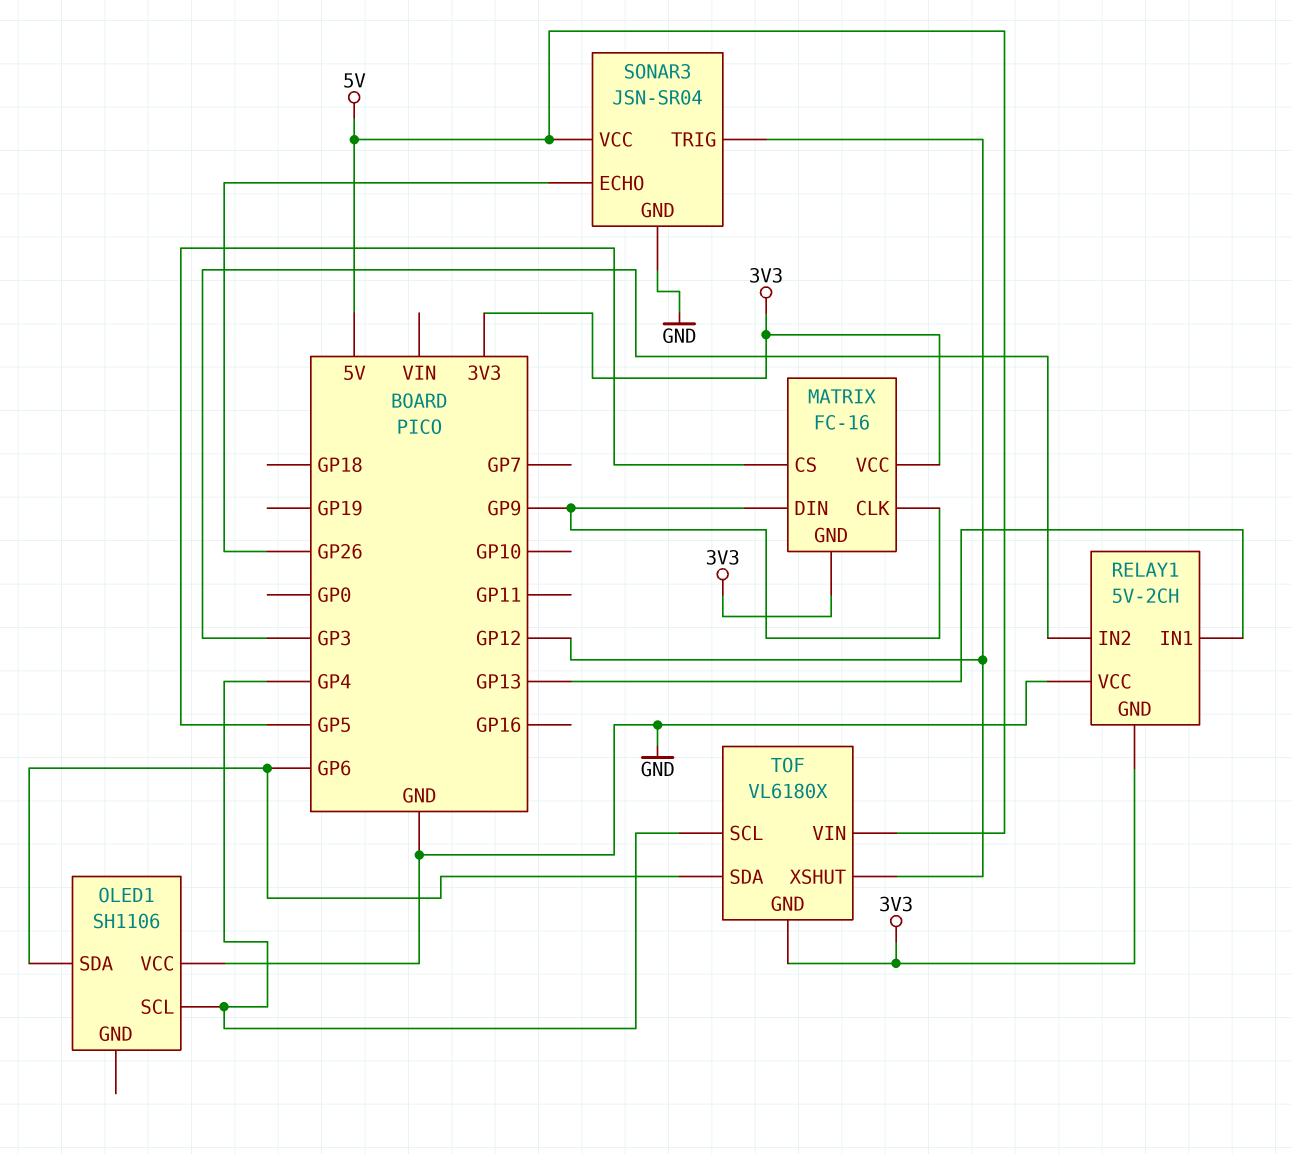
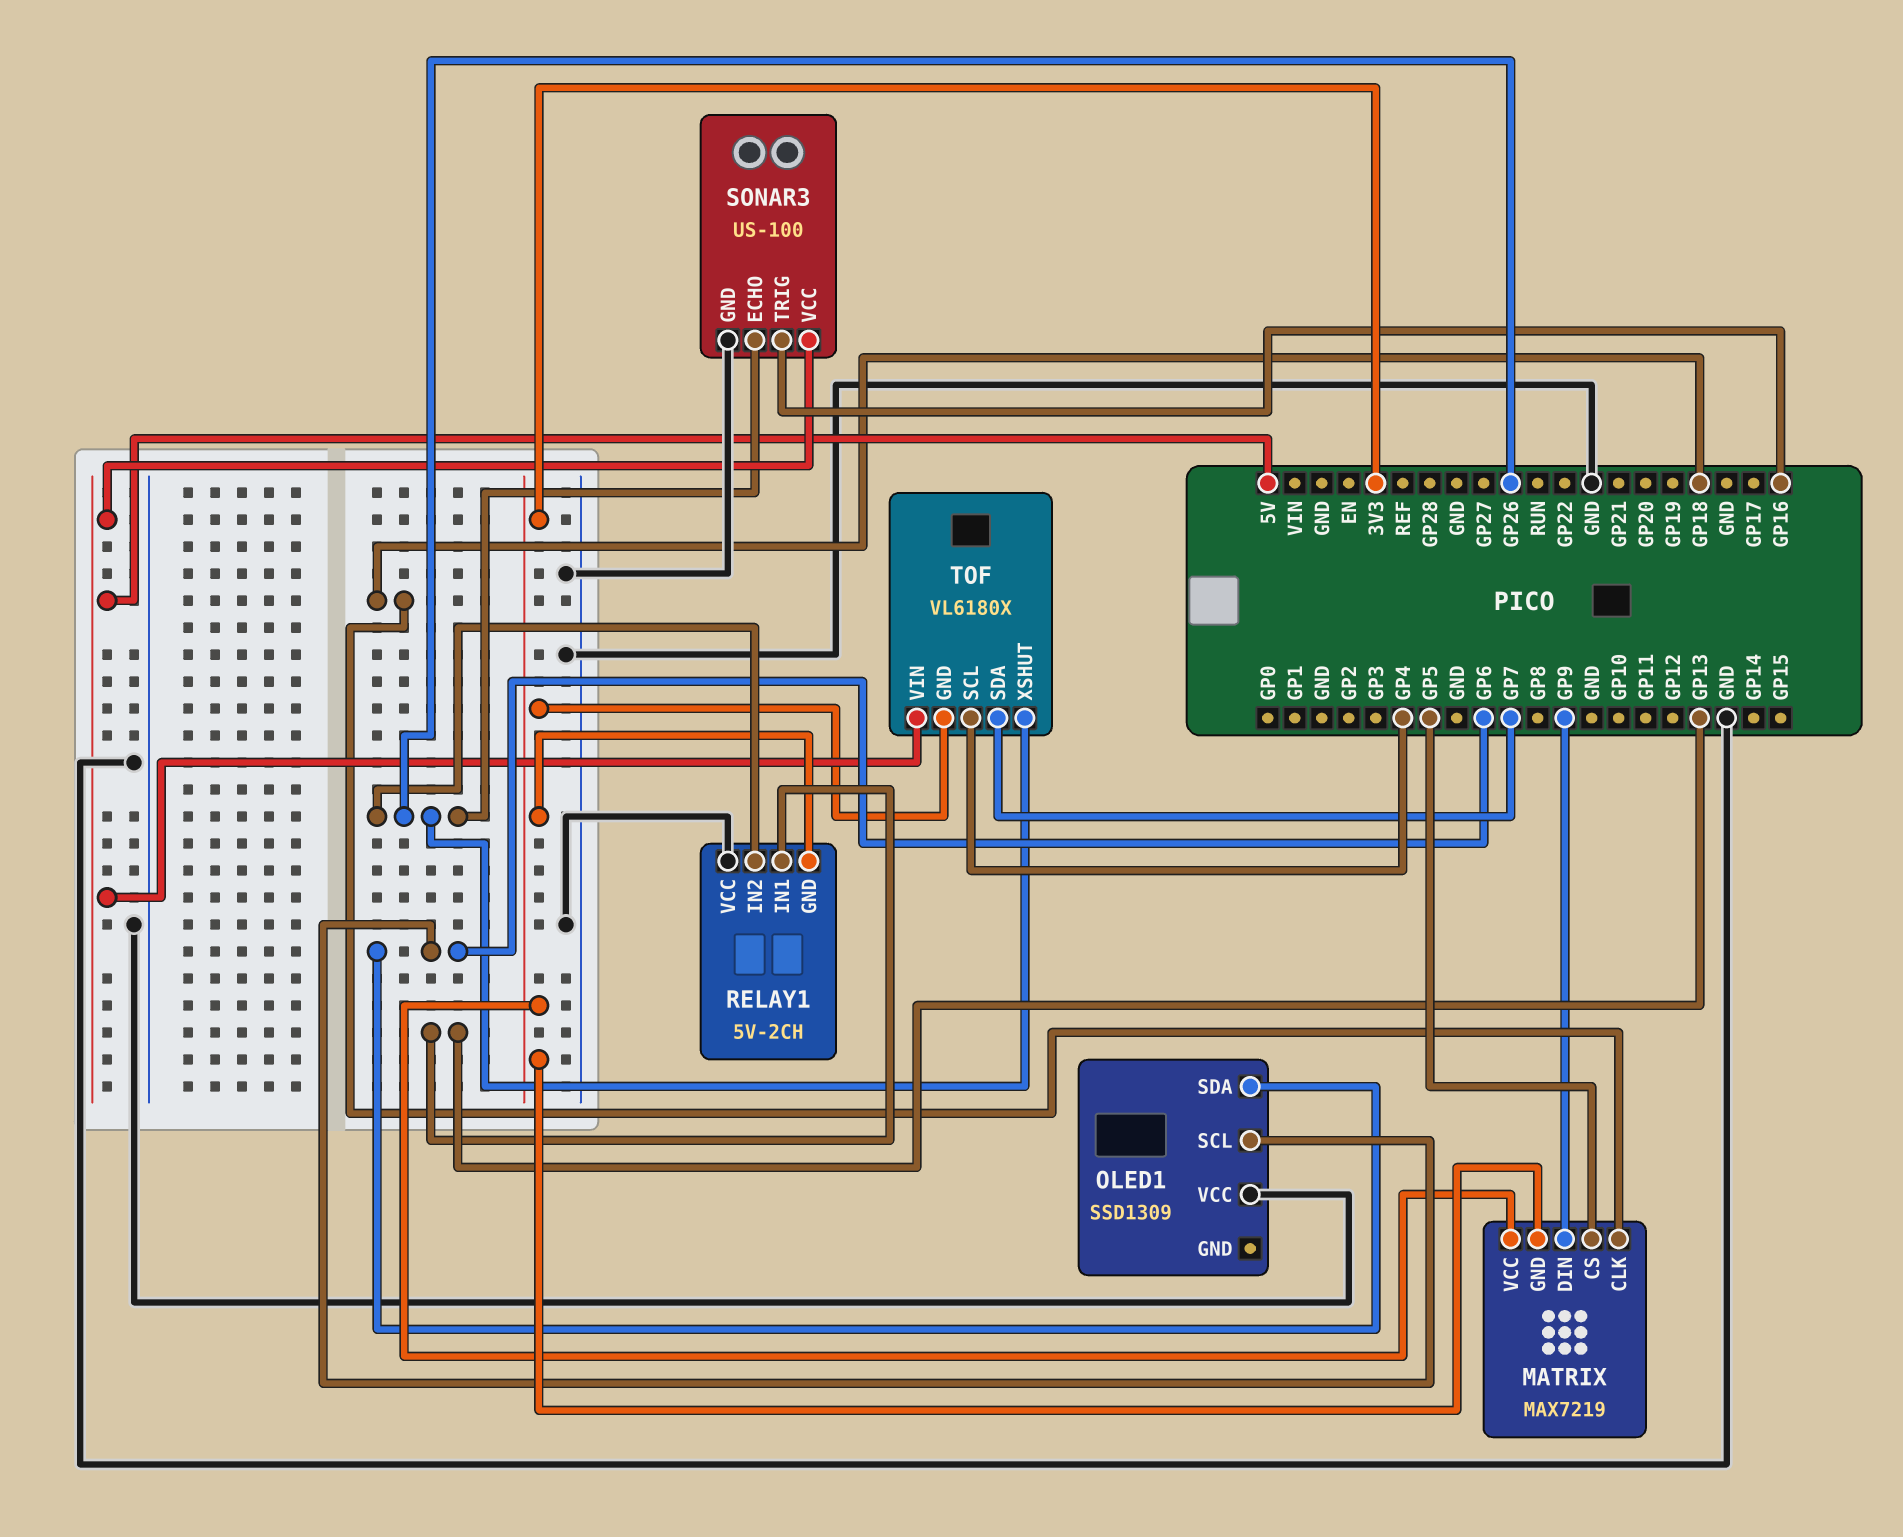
MATRIX: FC-16 -> MAX7219
MATRIX pin CLK: GP9 -> GP18
OLED1: SH1106 -> SSD1309
OLED1 pin SCL: GP4 -> GP6
RELAY1 pin IN2: GP3 -> GP26
SONAR3: JSN-SR04 -> US-100
SONAR3 pin TRIG: GP12 -> GP16
TOF pin SDA: GP6 -> GP7
TOF pin XSHUT: GP12 -> GP26

